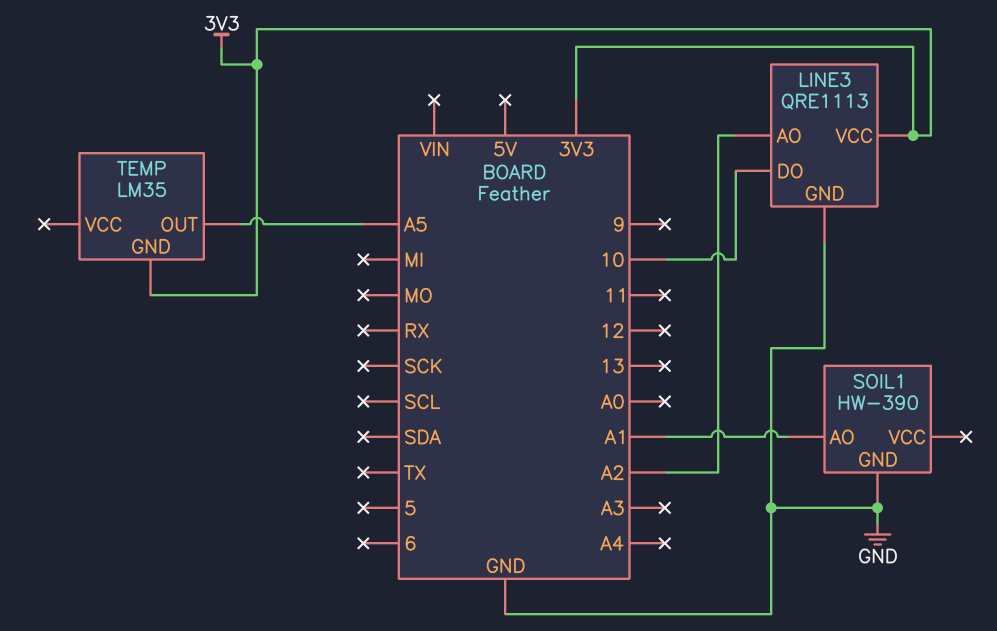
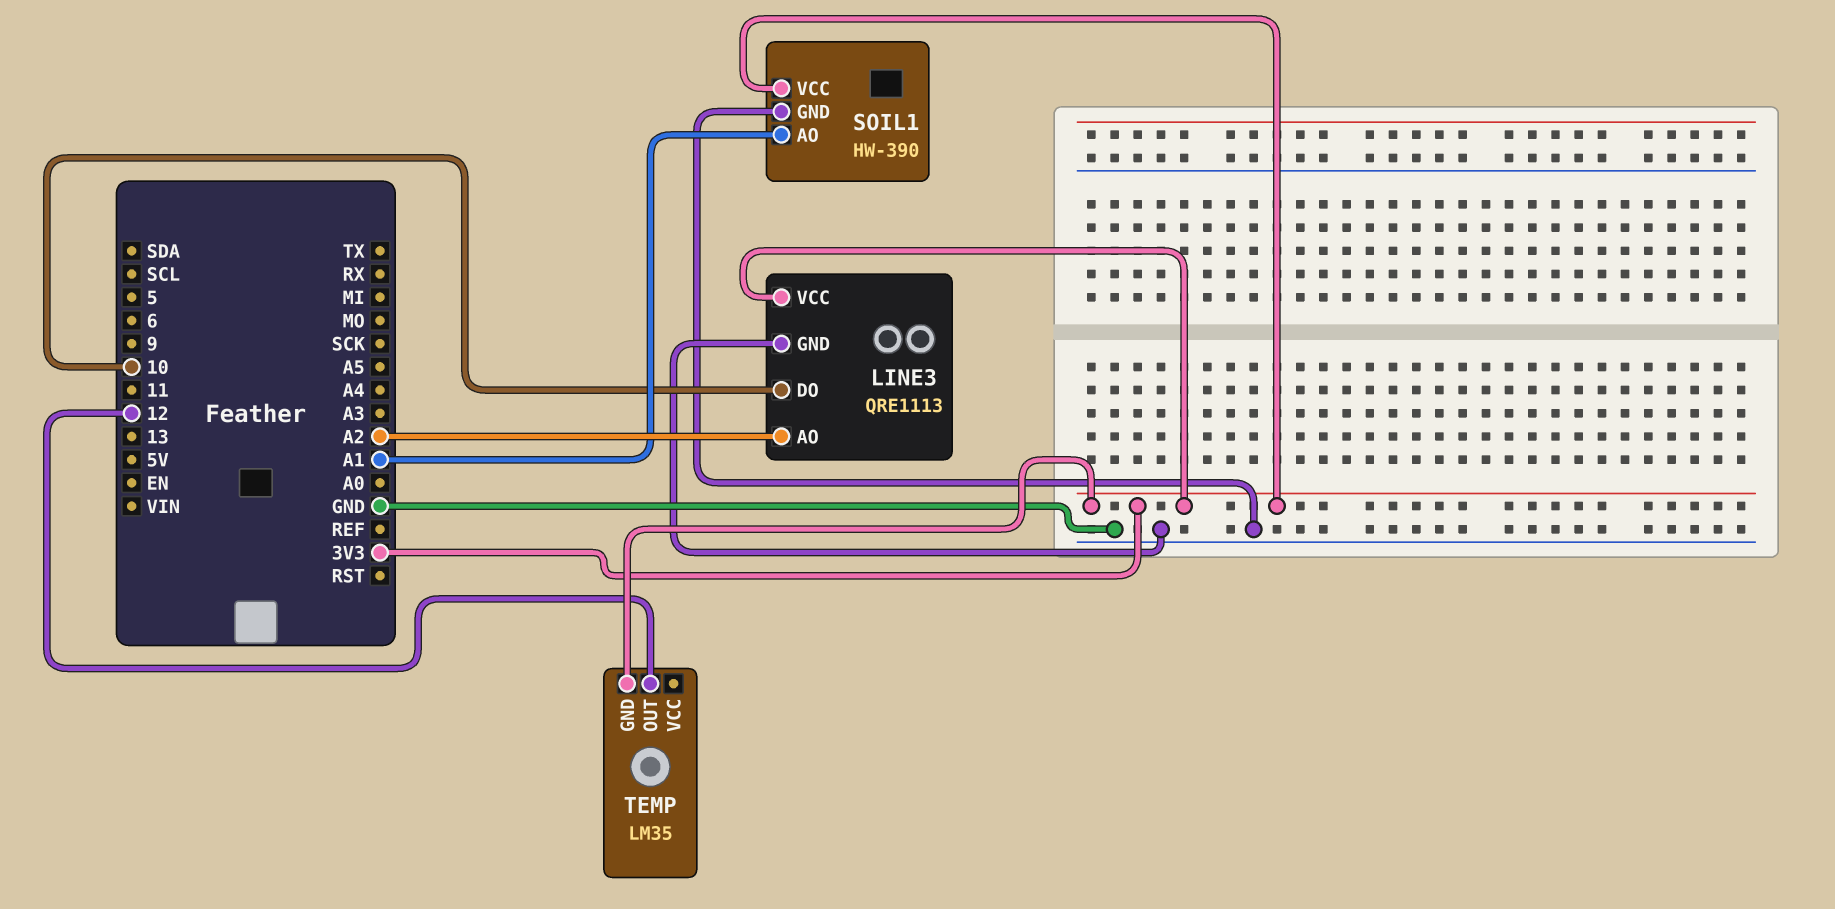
SOIL1 pin VCC: none -> 3V3
TEMP pin OUT: A5 -> 12

